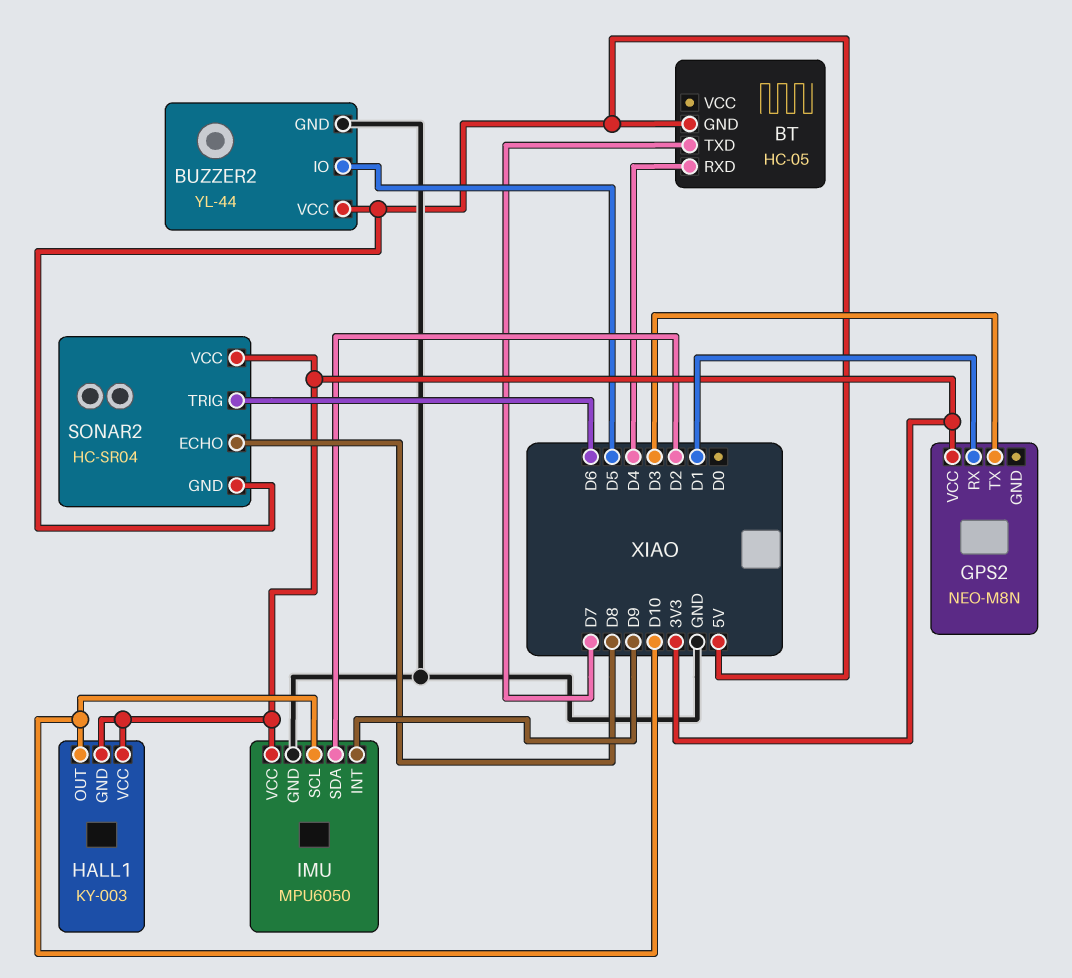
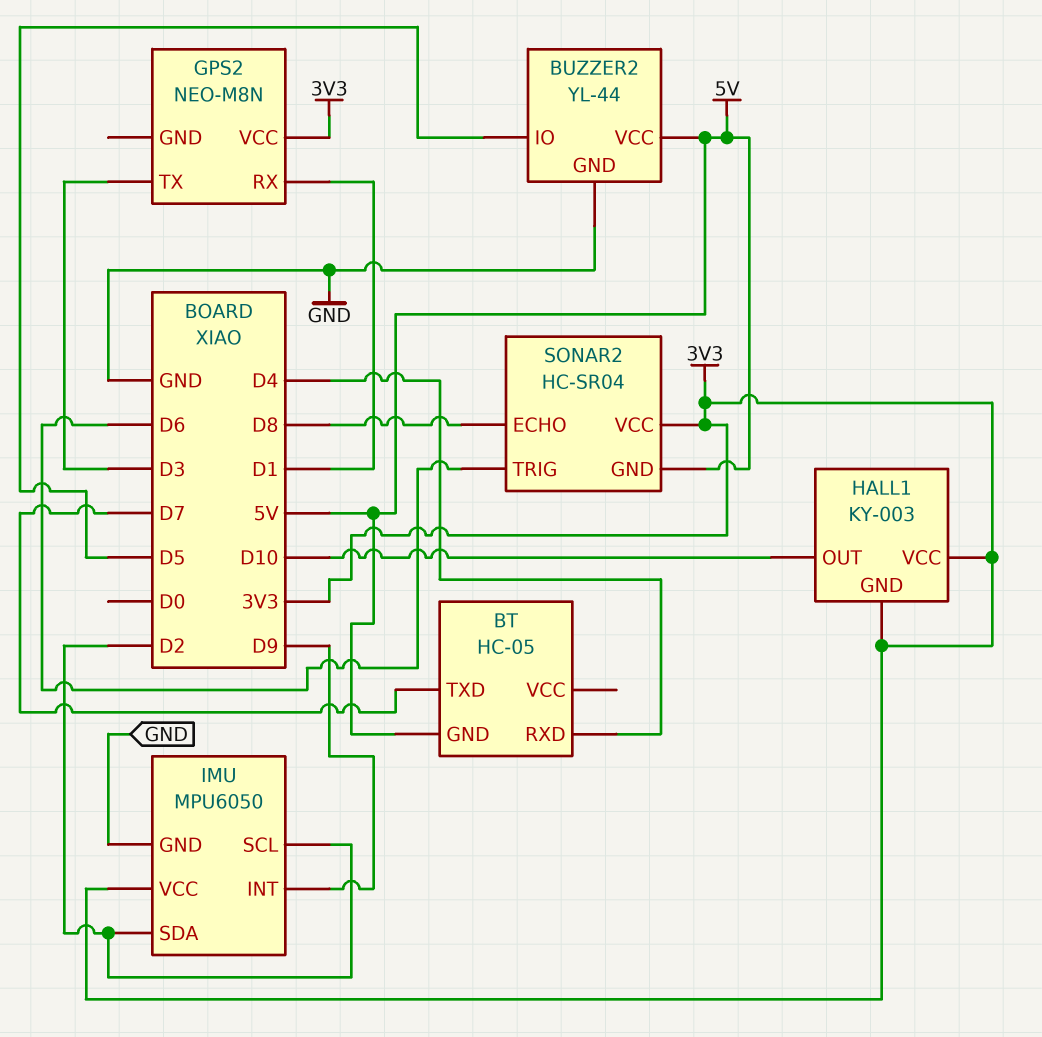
IMU pin SCL: D10 -> D2

